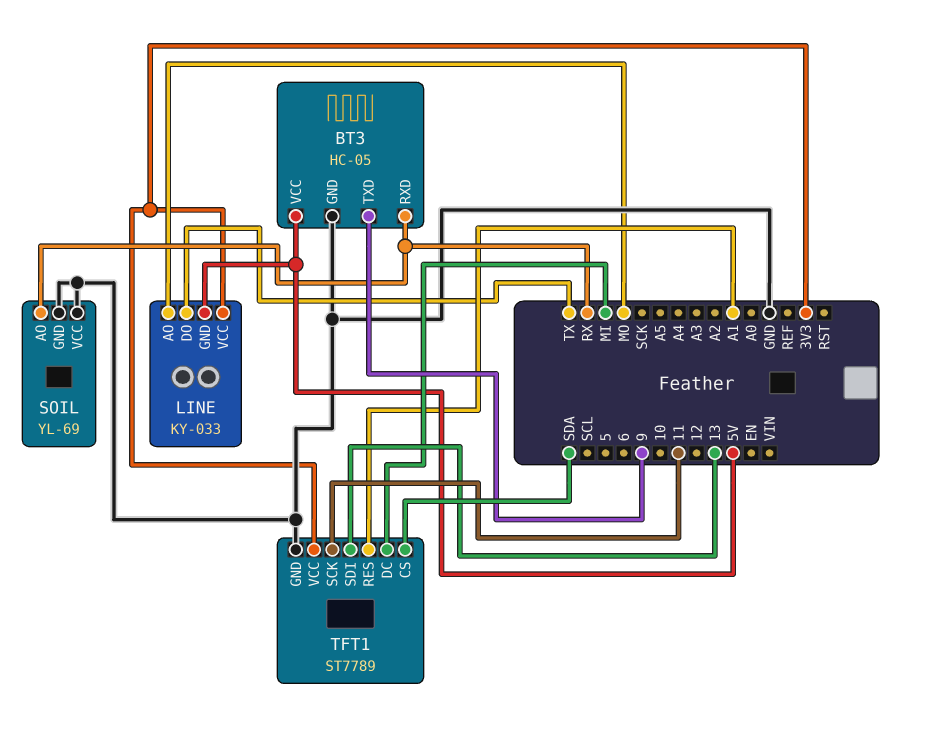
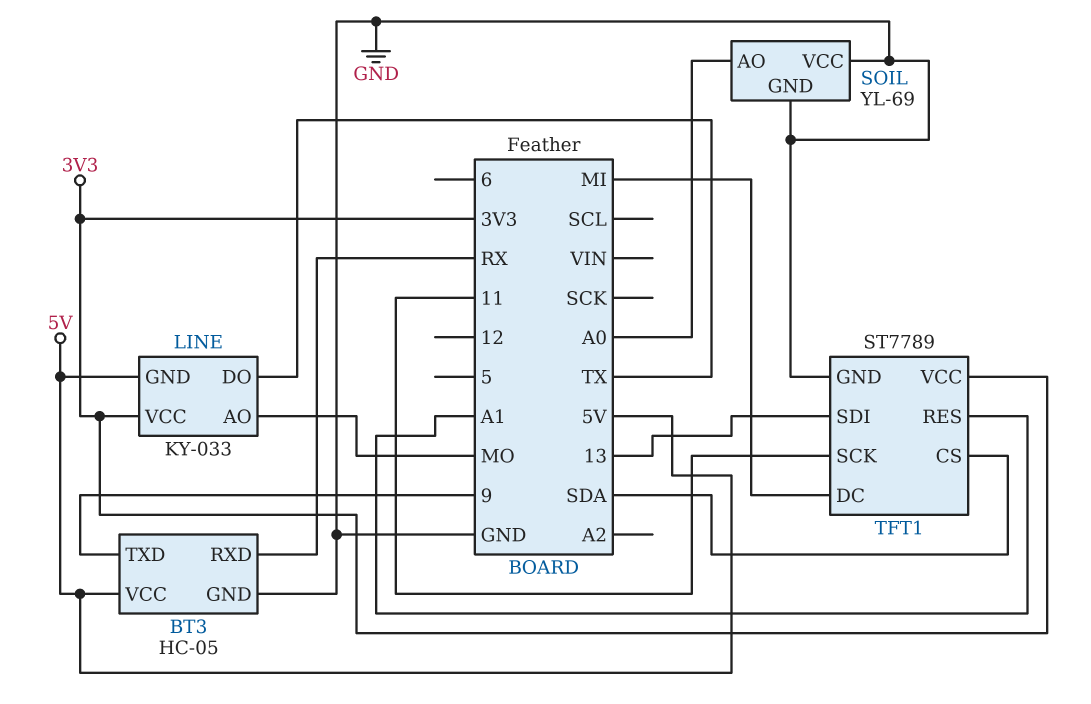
SOIL pin AO: RX -> A0

